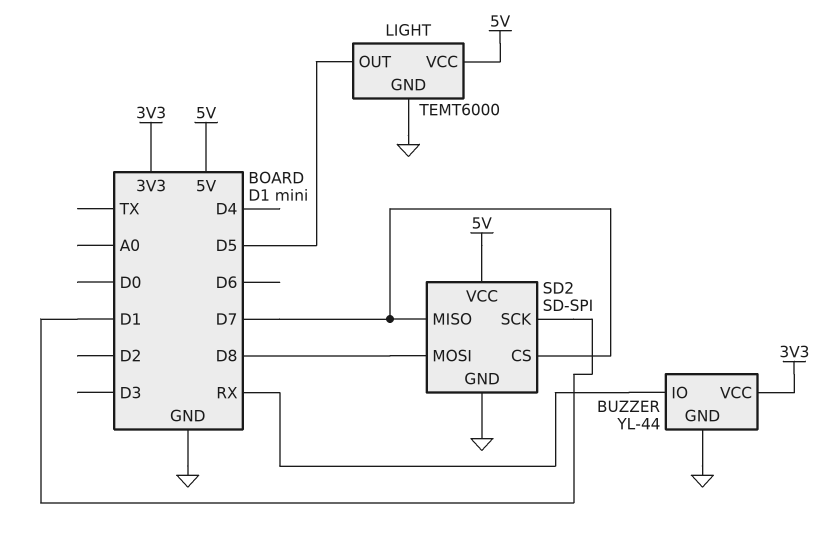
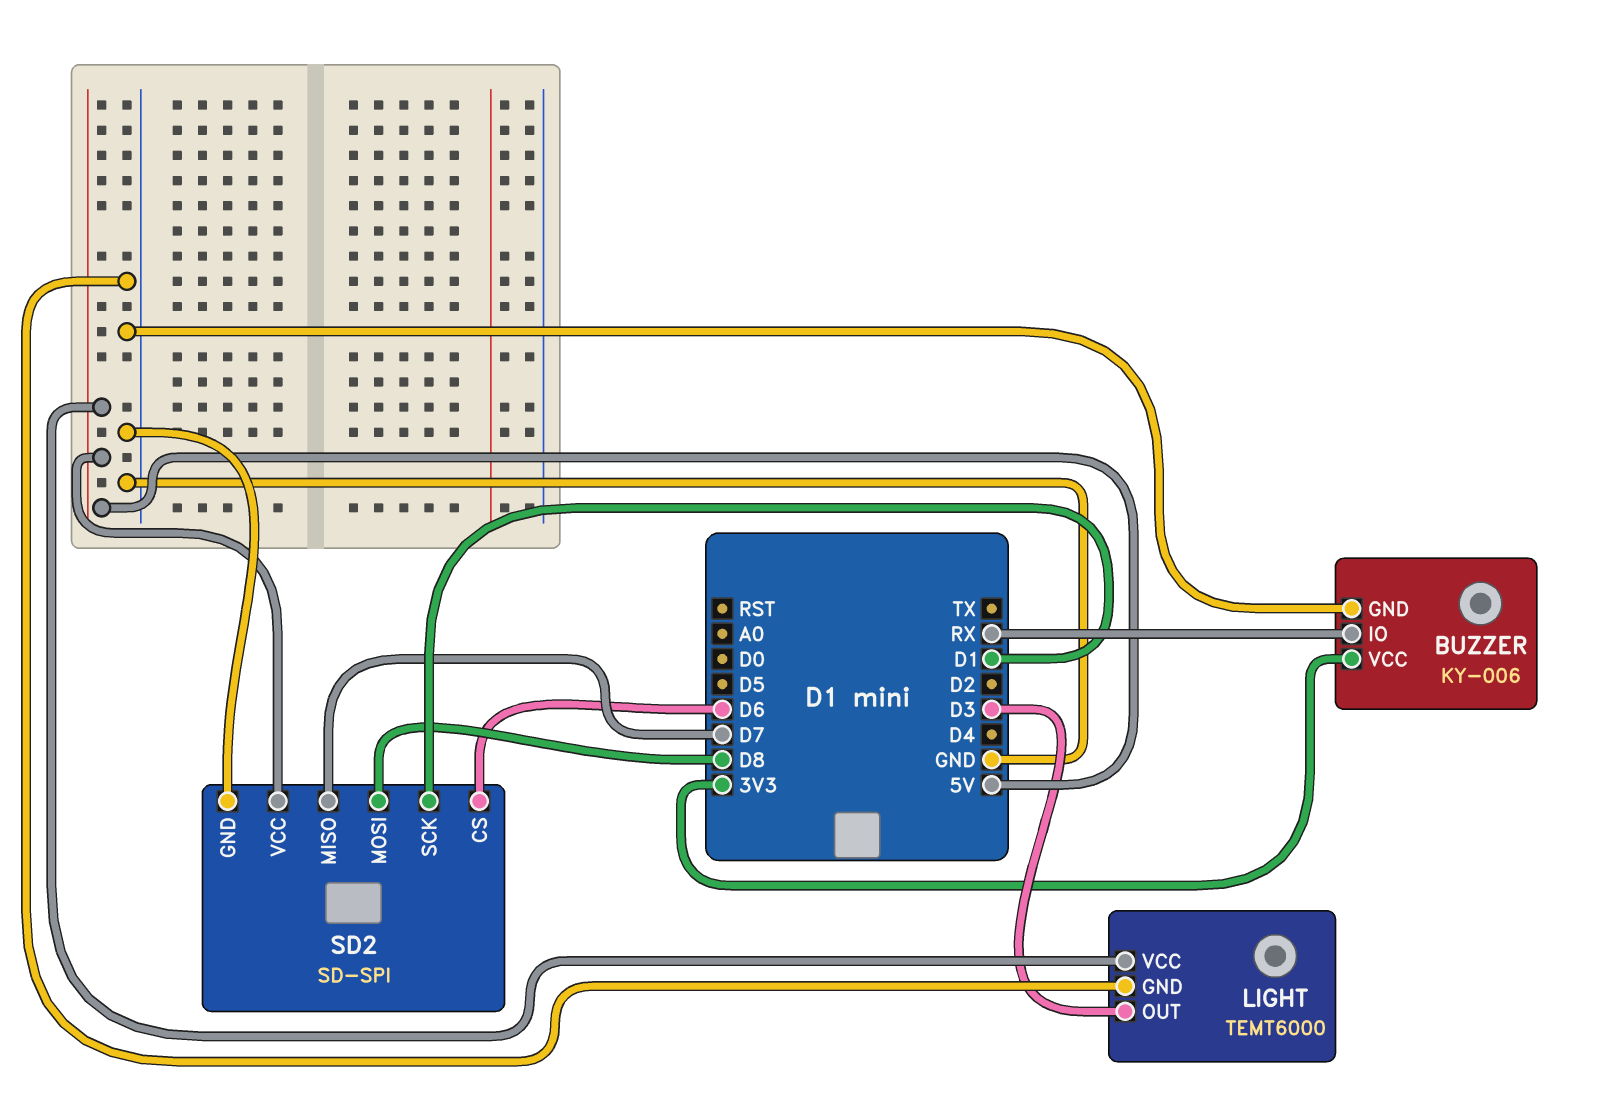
BUZZER: YL-44 -> KY-006
LIGHT pin OUT: D5 -> D3
SD2 pin CS: D7 -> D6

